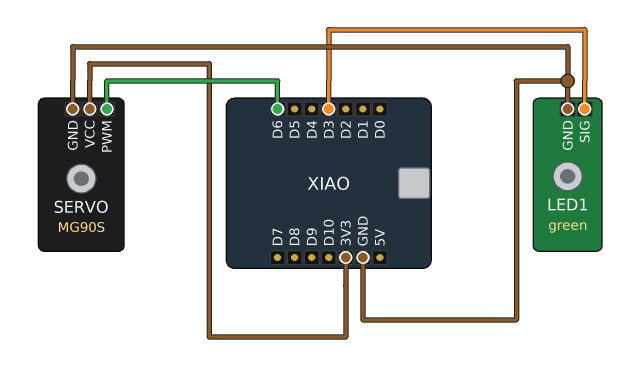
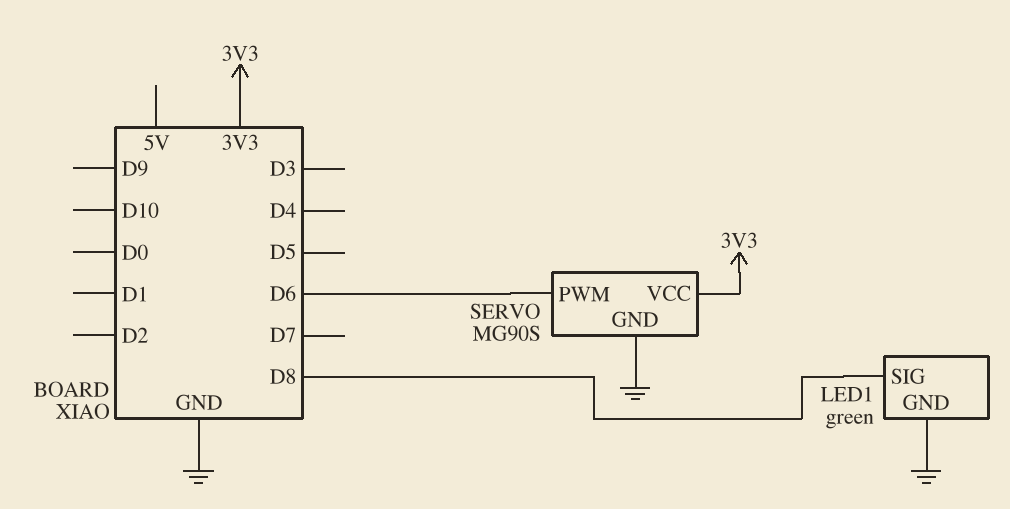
LED1 pin SIG: D3 -> D8

